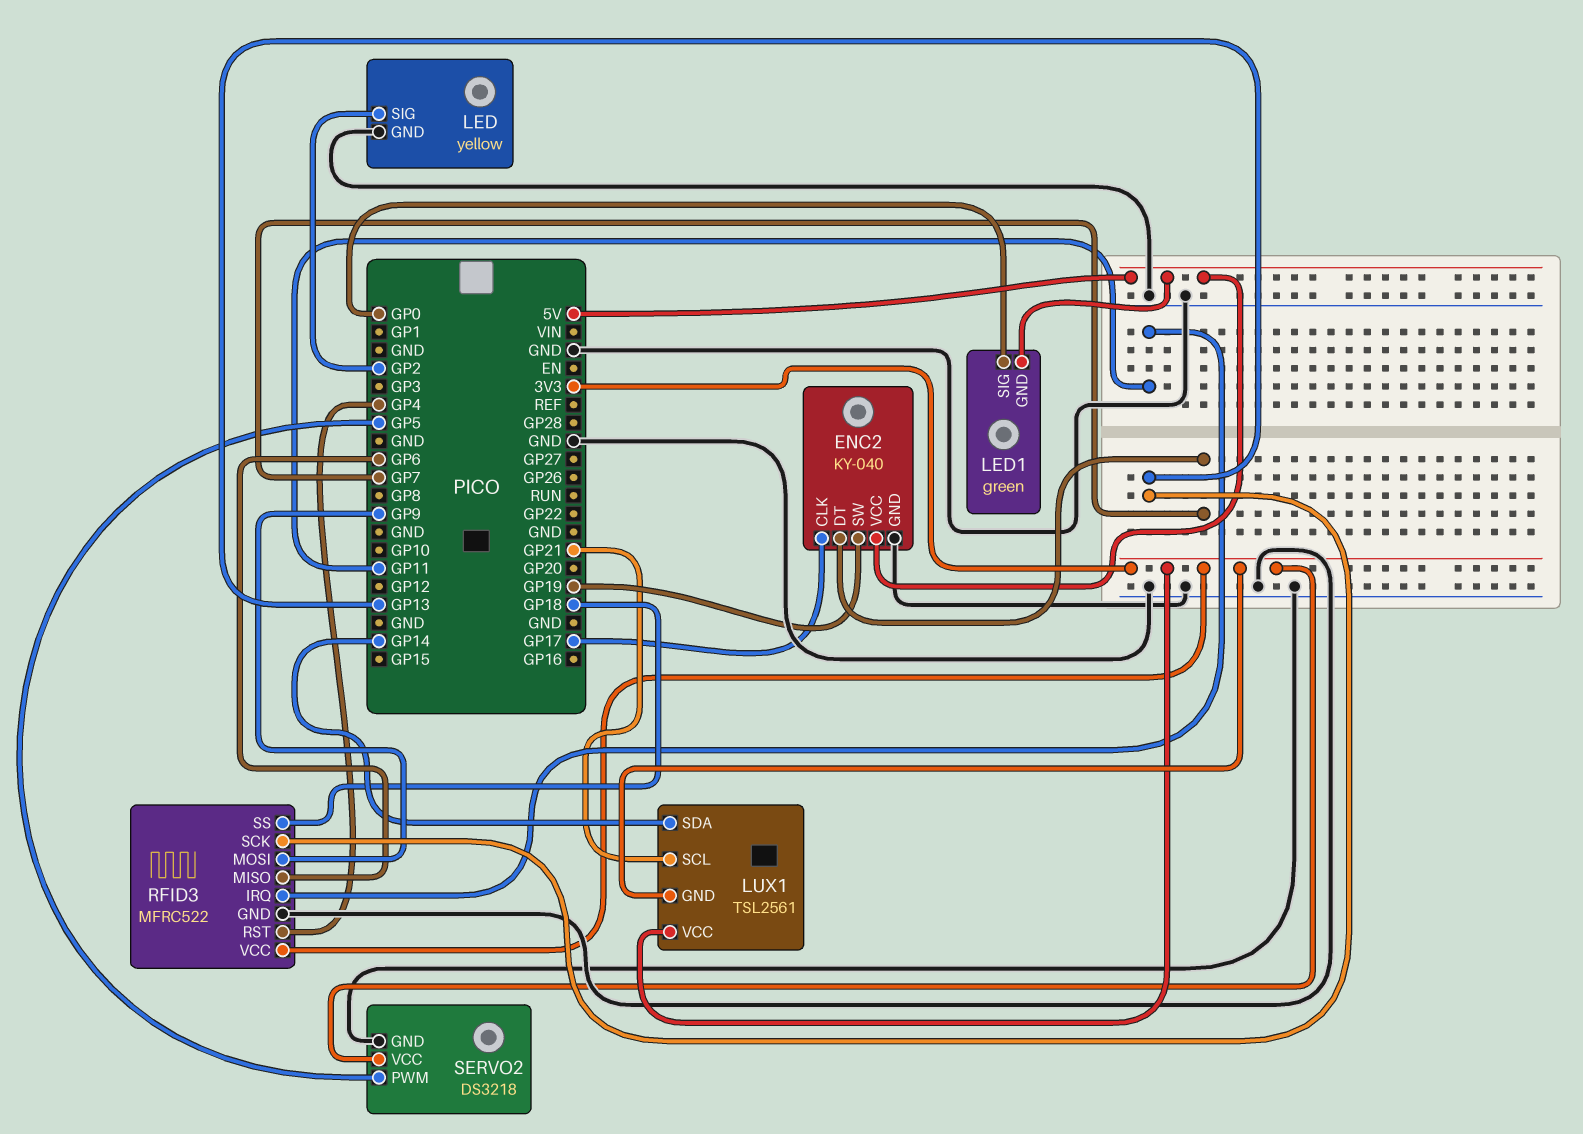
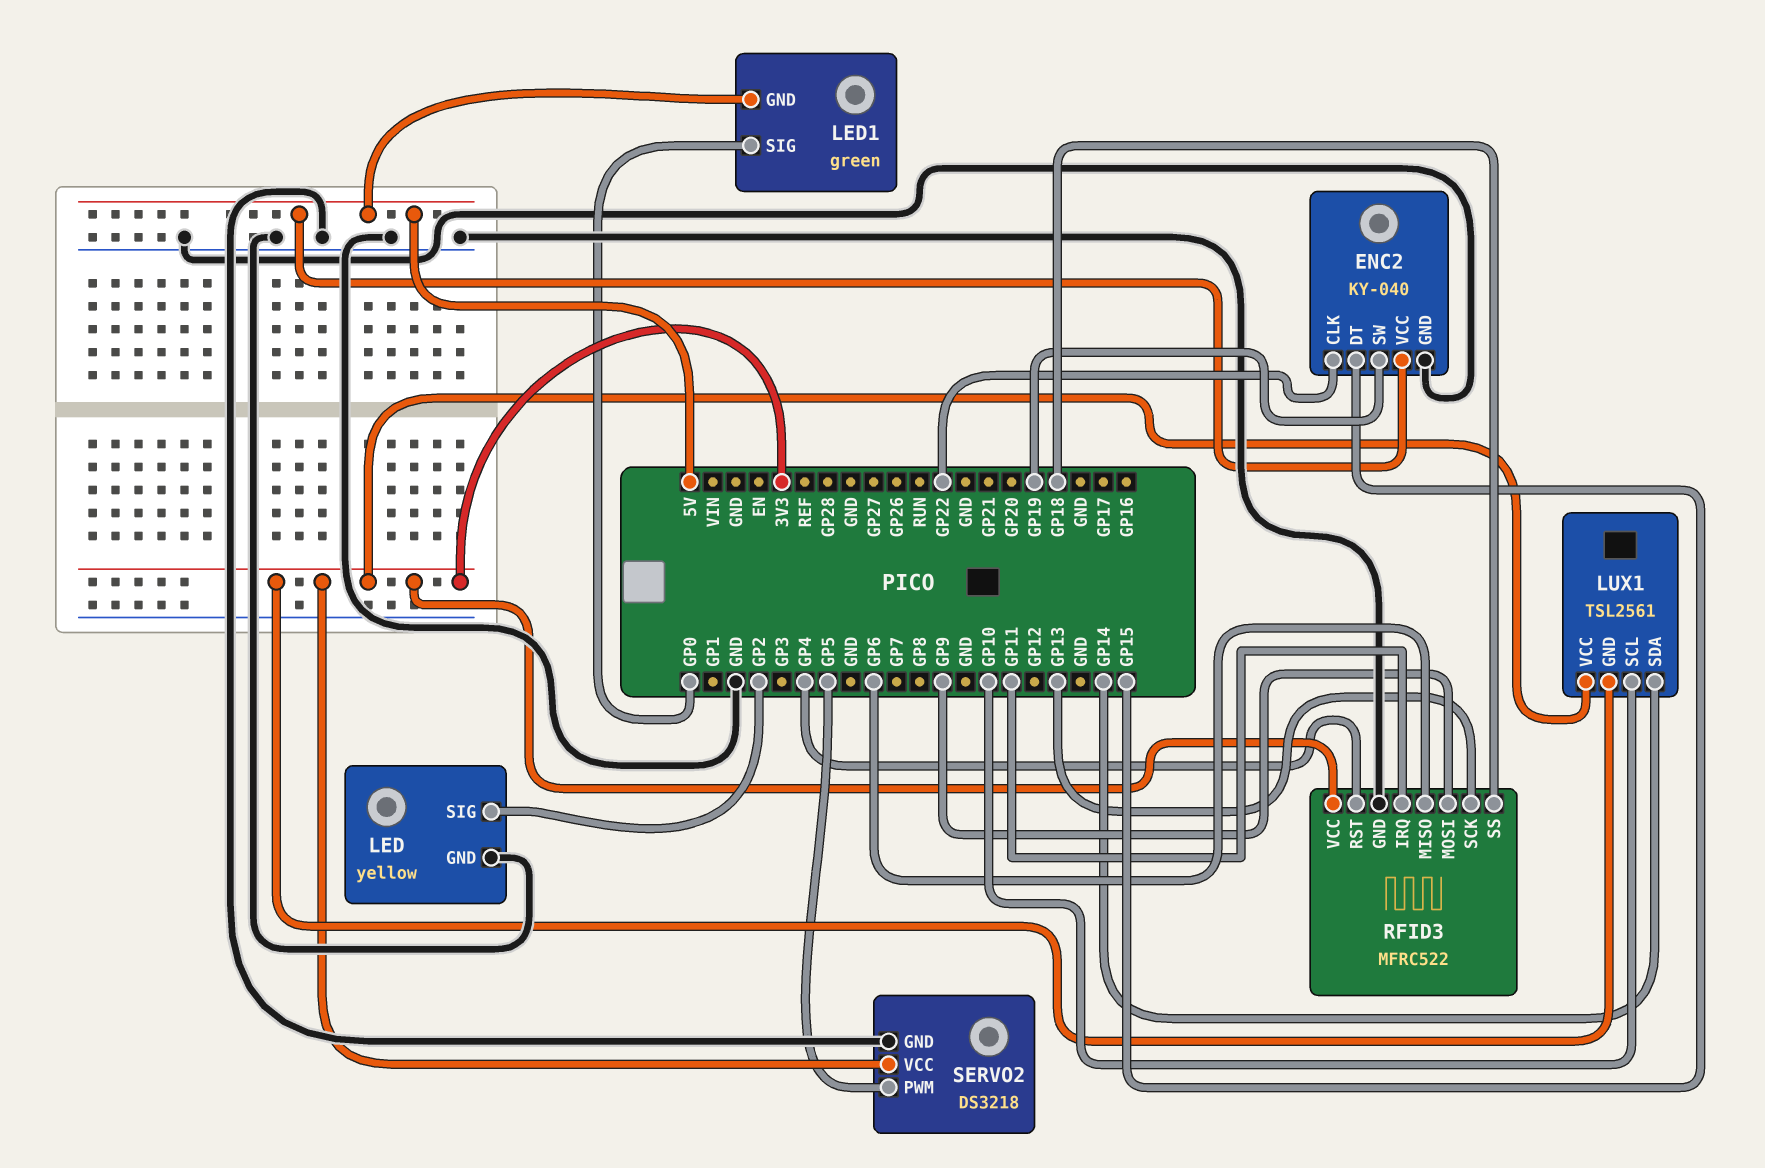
ENC2 pin CLK: GP17 -> GP22
ENC2 pin DT: GP7 -> GP15
LUX1 pin SCL: GP21 -> GP10

